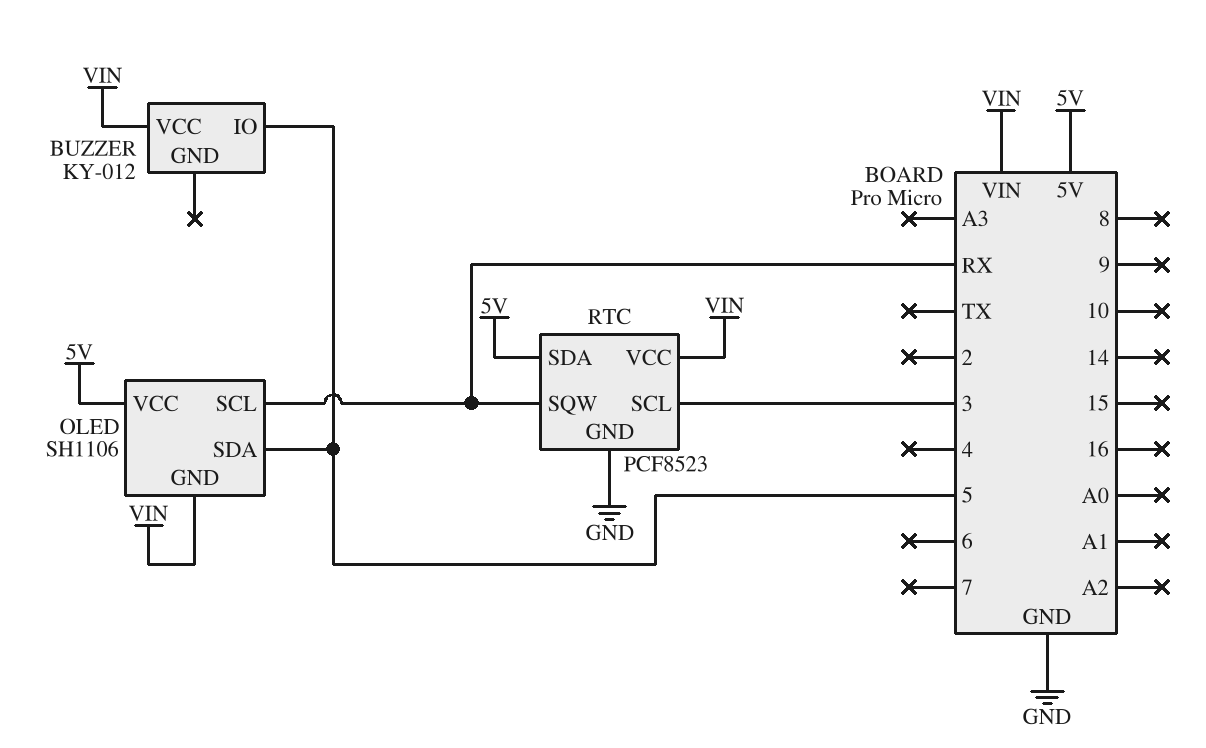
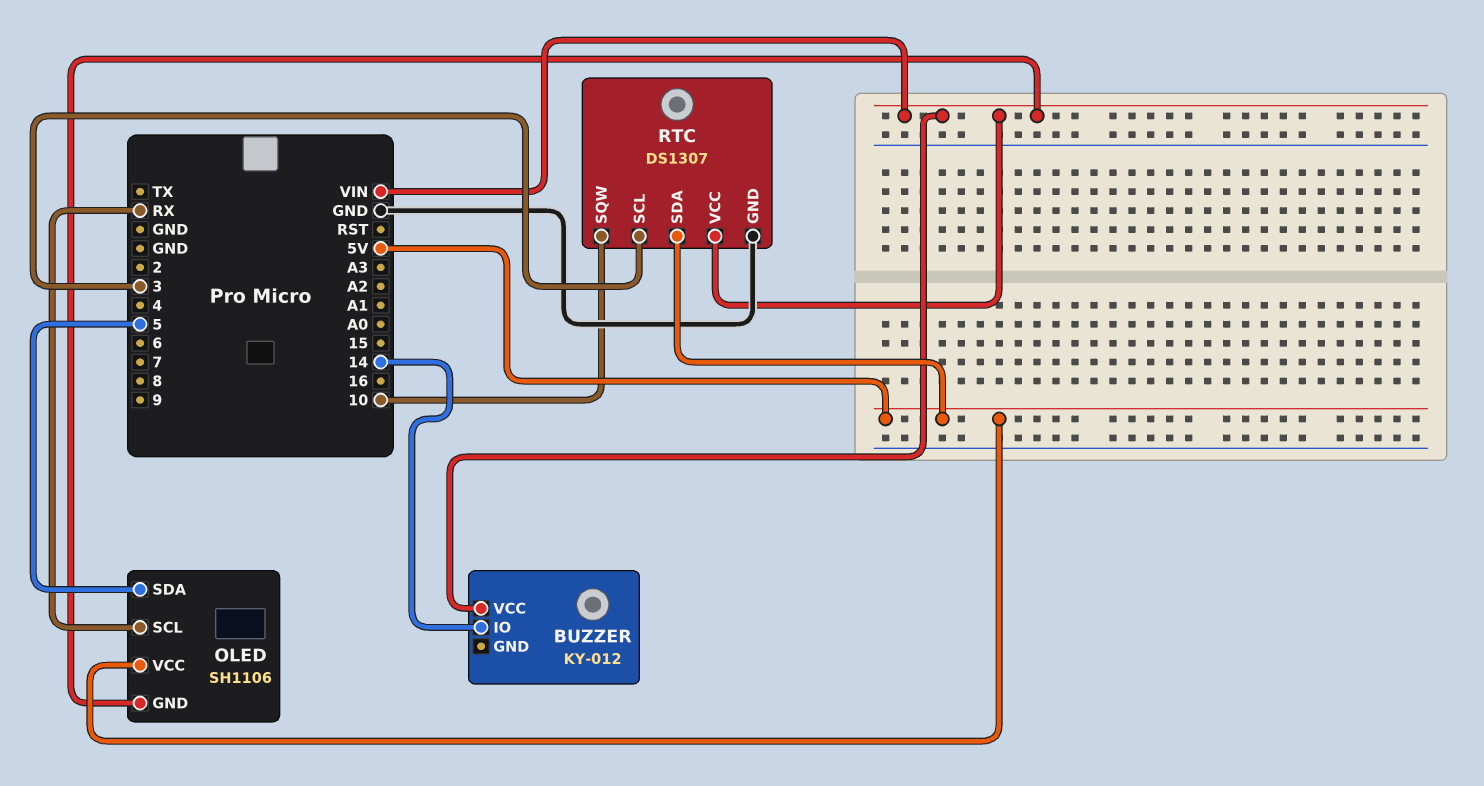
BUZZER pin IO: 5 -> 14
RTC: PCF8523 -> DS1307
RTC pin SQW: RX -> 10

